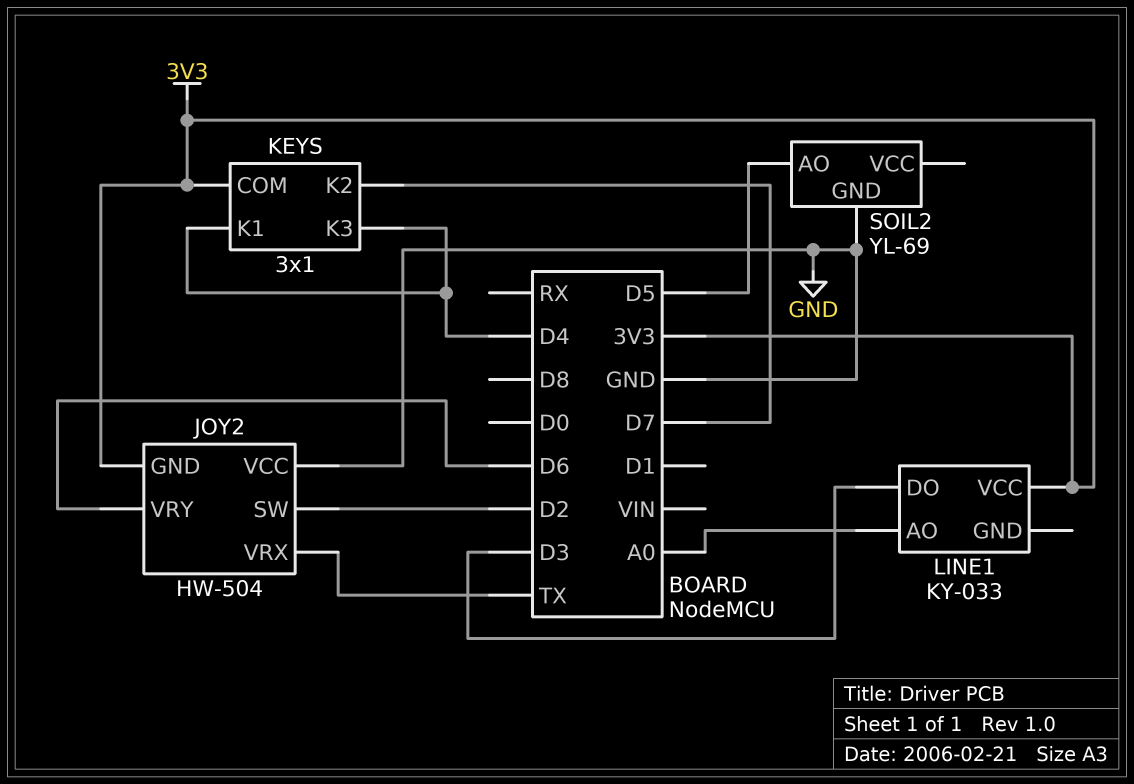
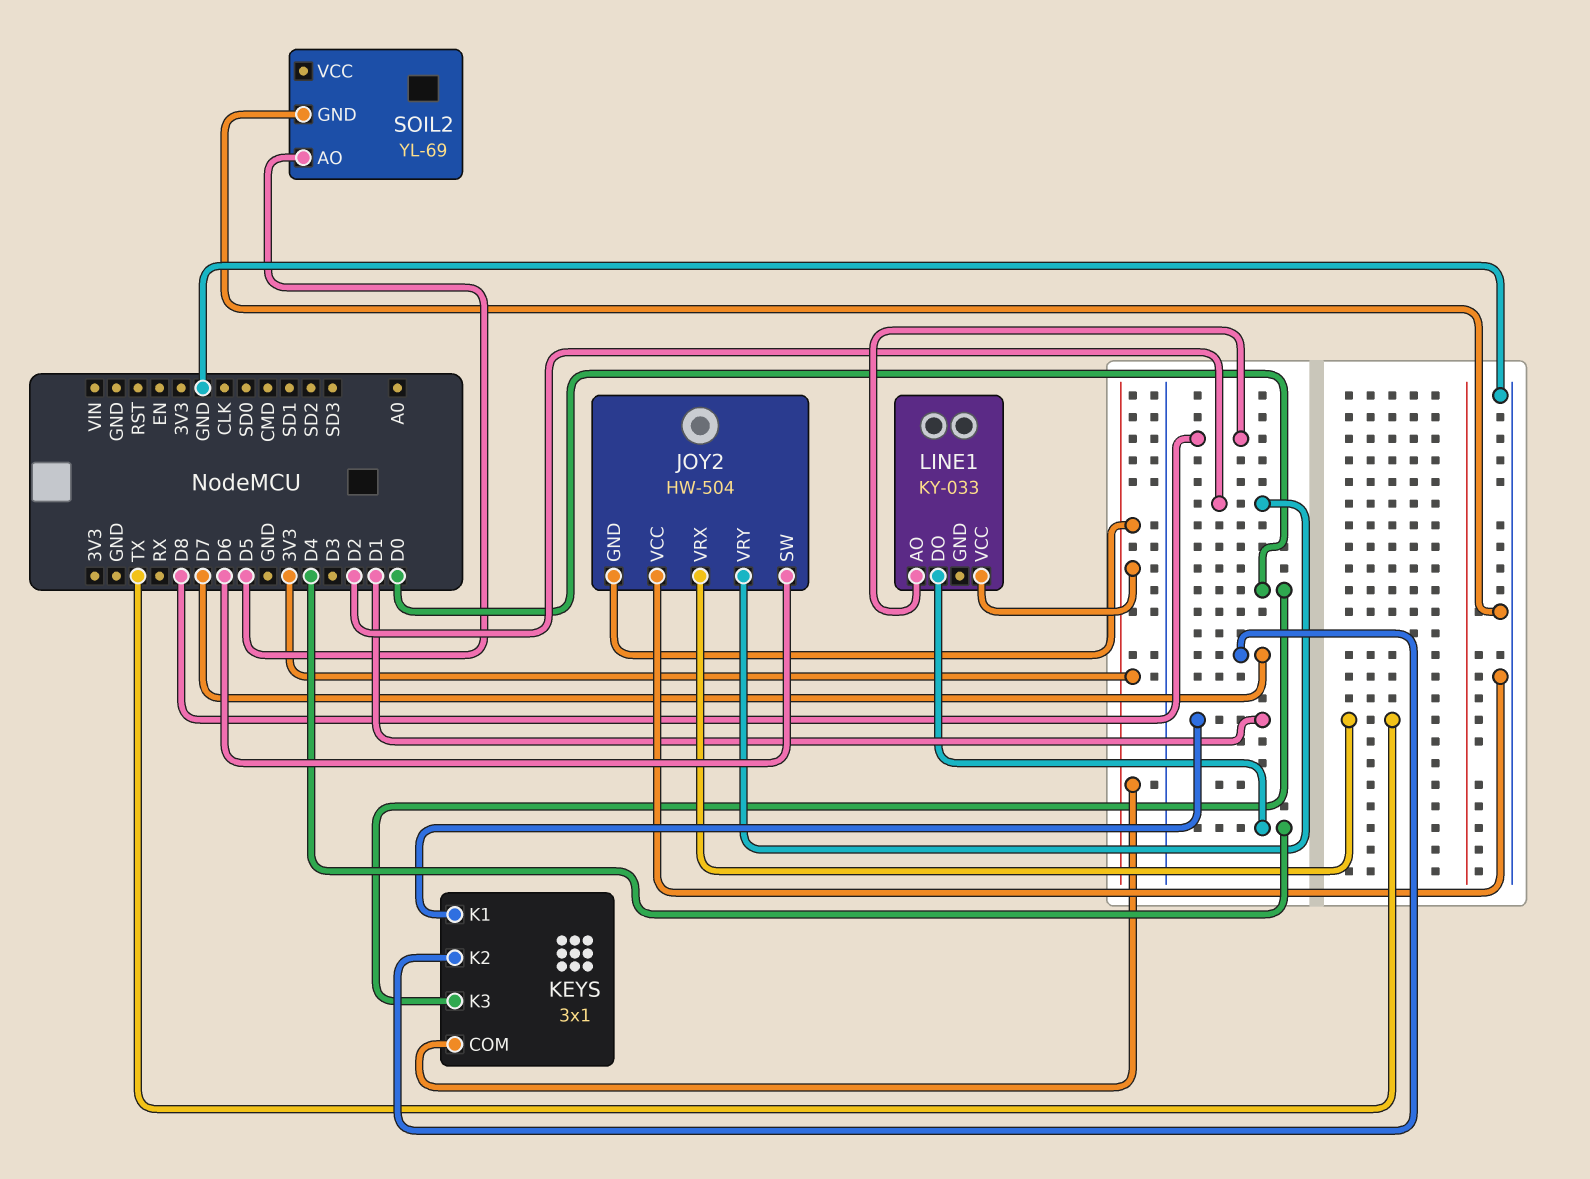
JOY2 pin SW: D2 -> D6
JOY2 pin VRY: D6 -> D2
KEYS pin K1: D4 -> D1
KEYS pin K3: D4 -> D0
LINE1 pin AO: A0 -> D8
LINE1 pin DO: D3 -> D4

